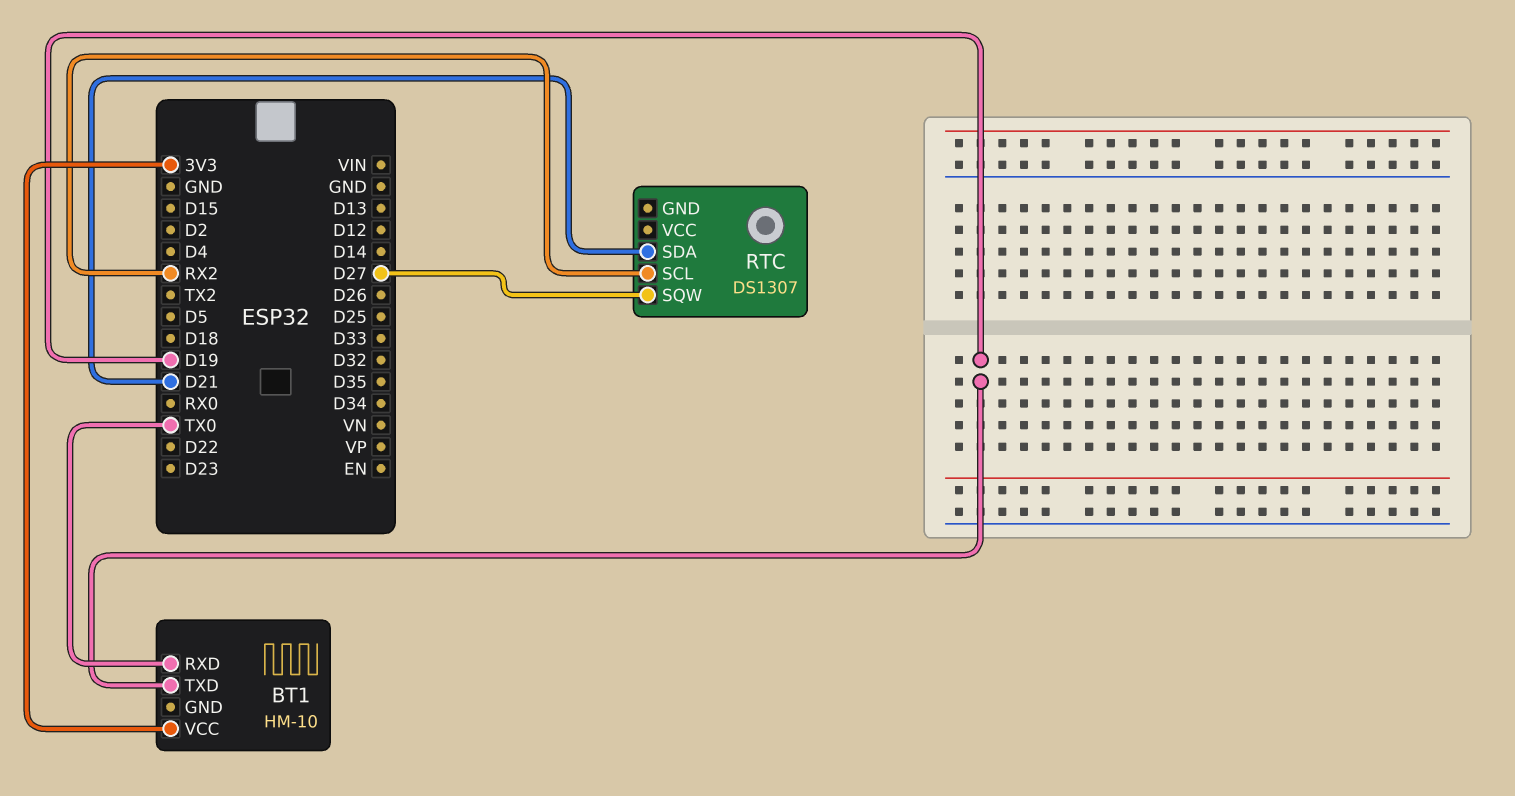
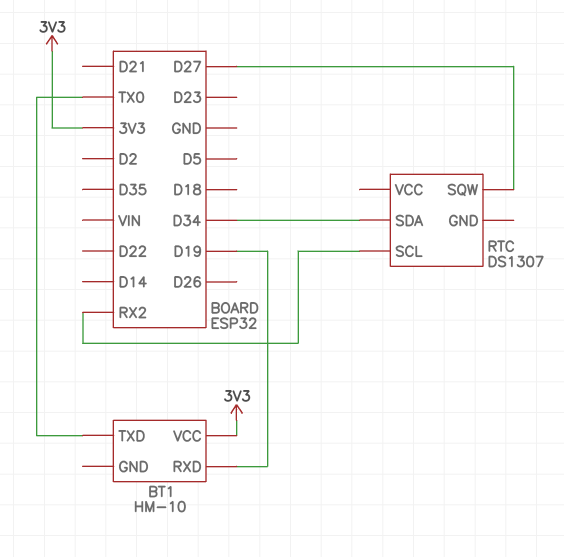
BT1 pin RXD: TX0 -> D19
BT1 pin TXD: D19 -> TX0
RTC pin SDA: D21 -> D34

